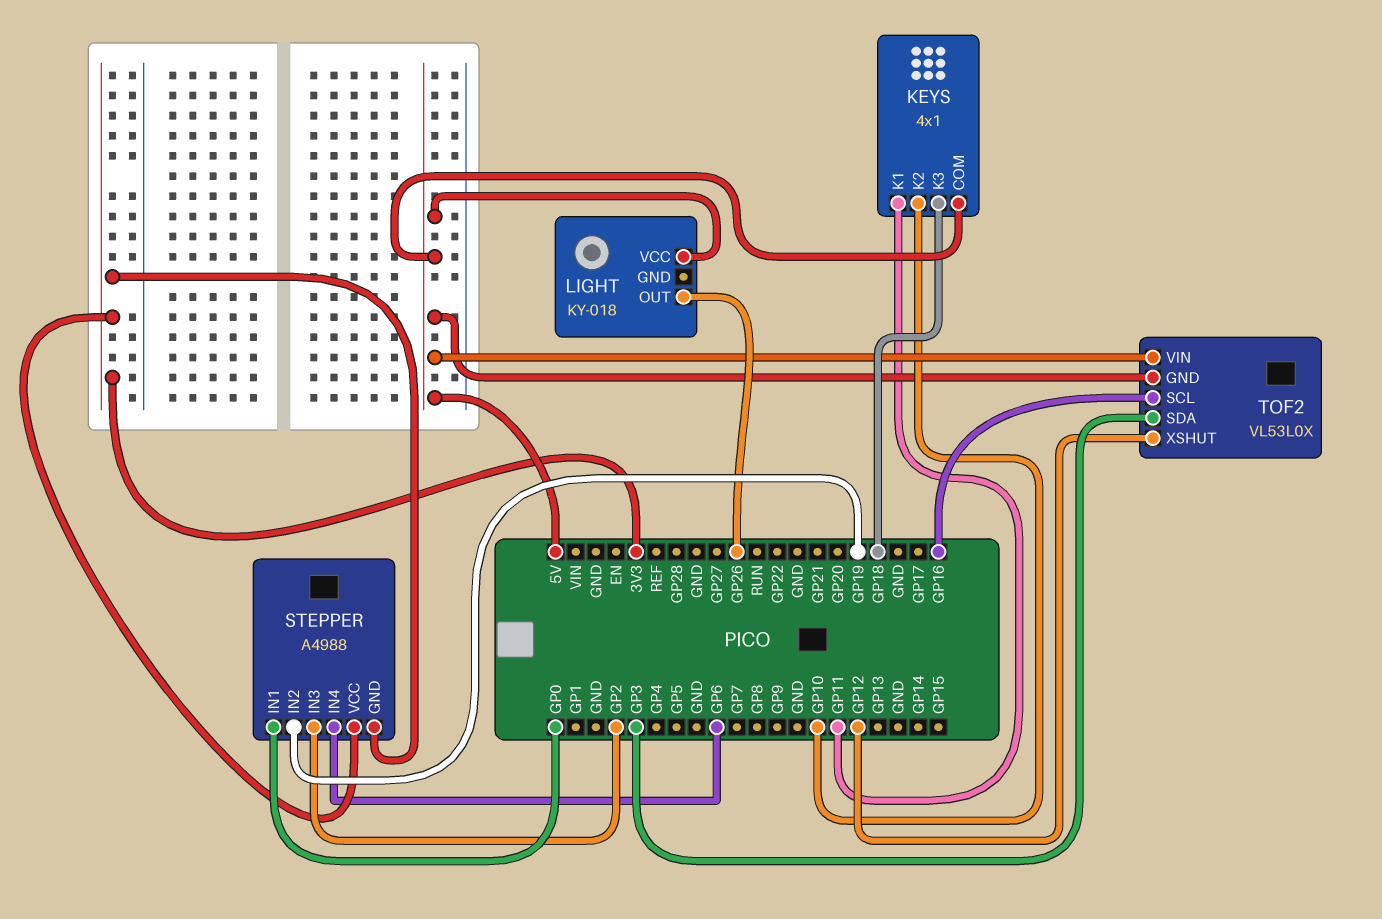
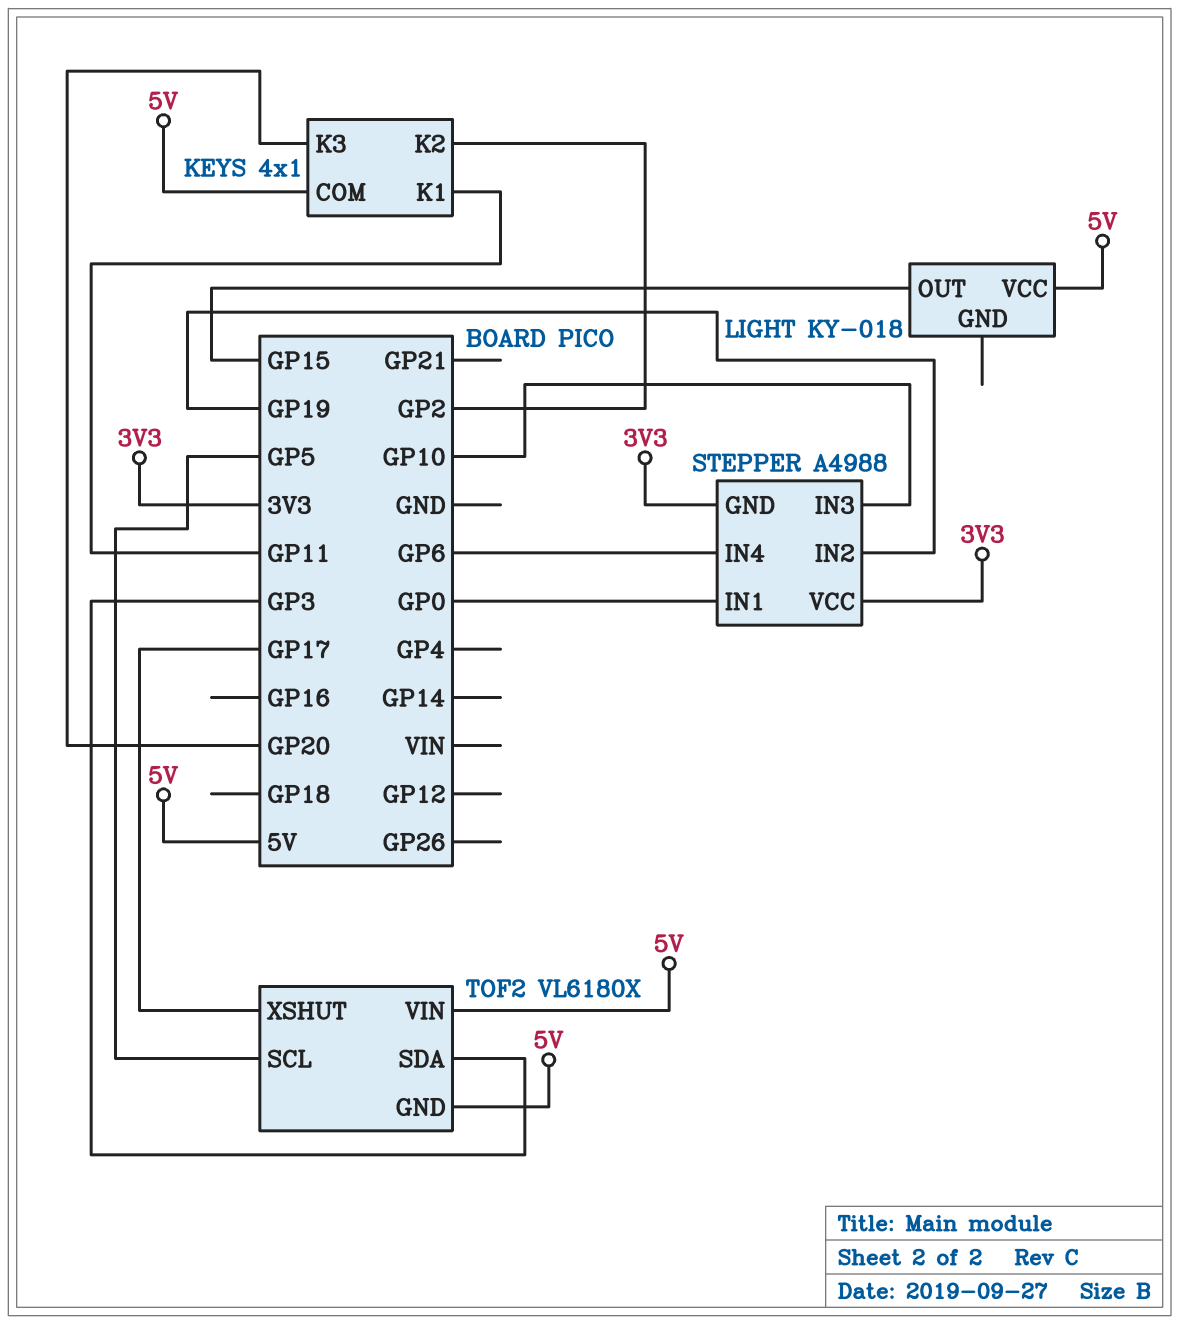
KEYS pin K2: GP10 -> GP2
KEYS pin K3: GP18 -> GP20
LIGHT pin OUT: GP26 -> GP15
STEPPER pin IN3: GP2 -> GP10
TOF2: VL53L0X -> VL6180X
TOF2 pin SCL: GP16 -> GP5
TOF2 pin XSHUT: GP12 -> GP17

